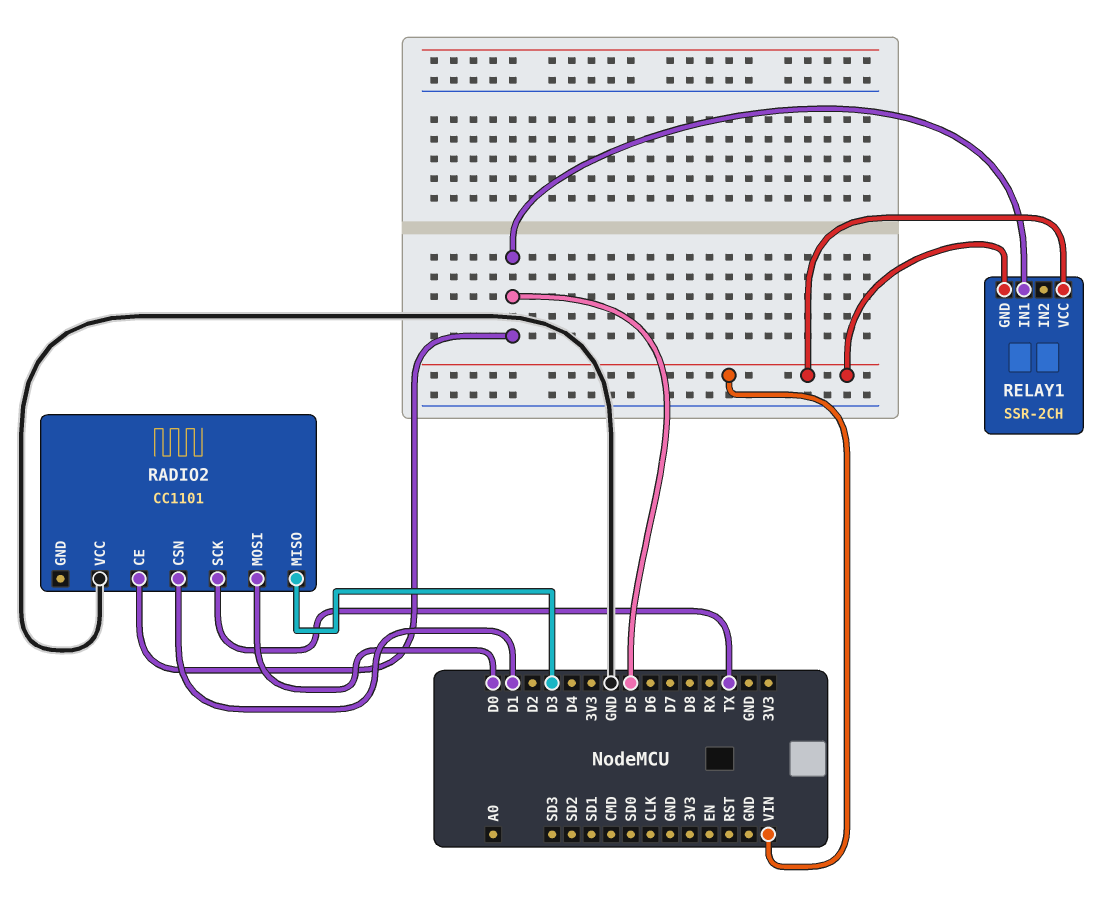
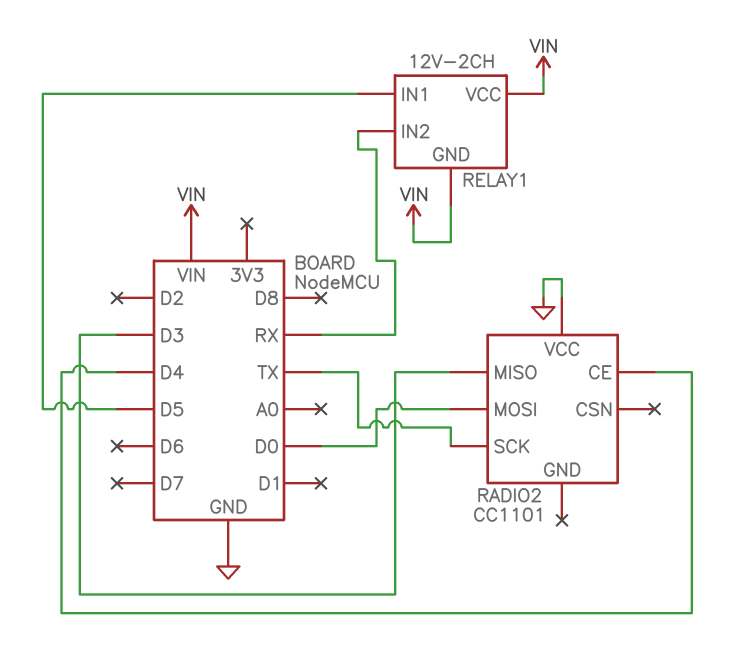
RADIO2 pin CE: D5 -> D4
RADIO2 pin CSN: D1 -> none
RELAY1: SSR-2CH -> 12V-2CH
RELAY1 pin IN2: none -> RX

